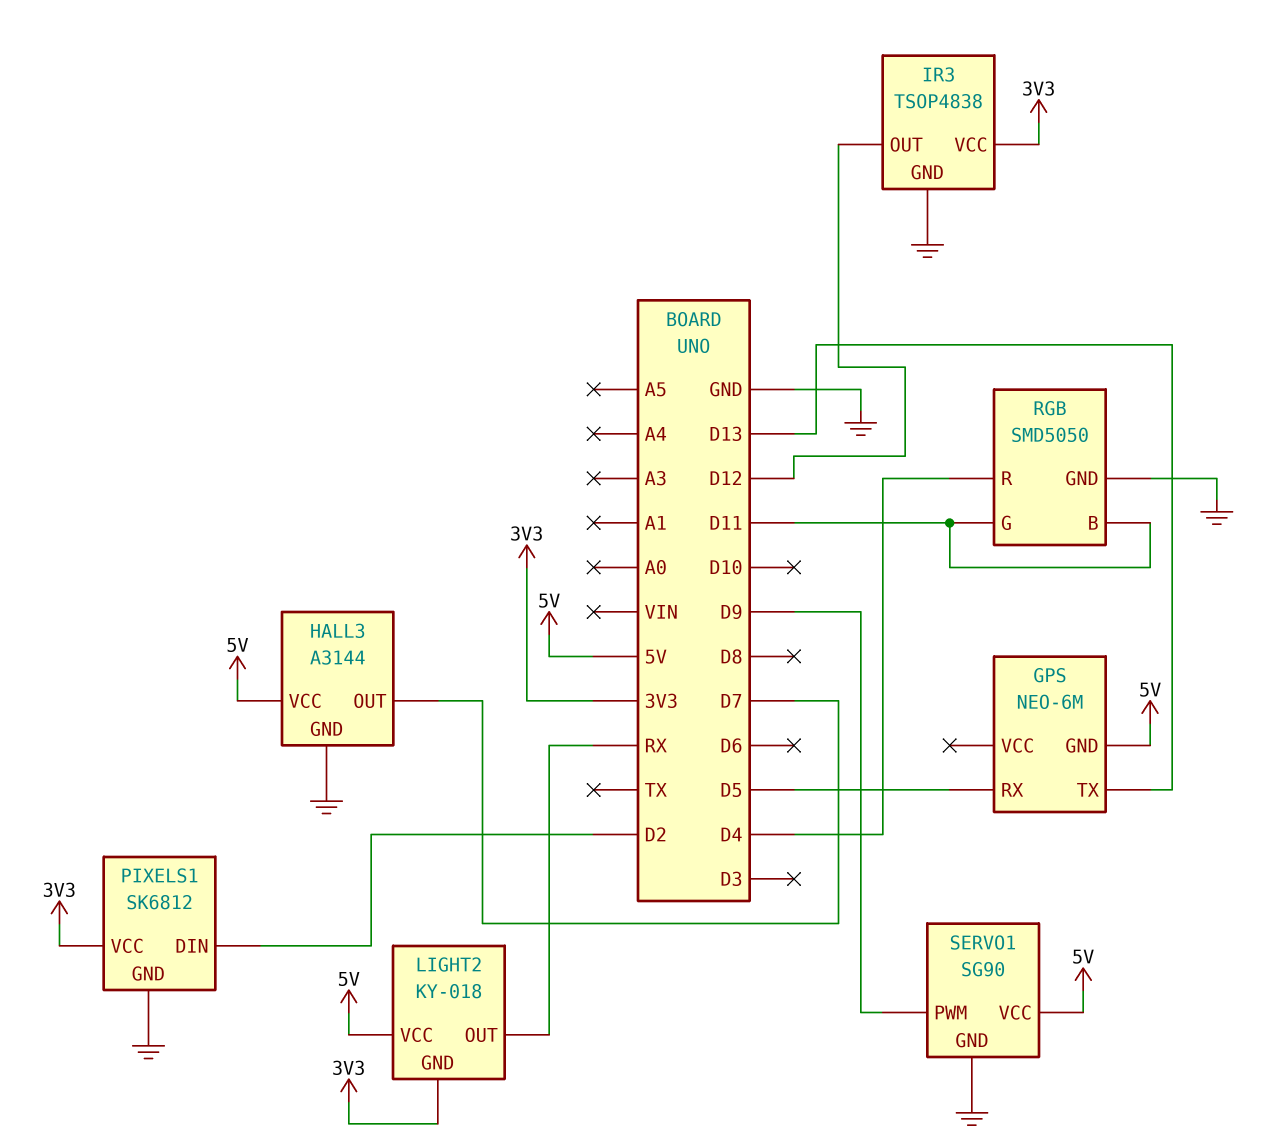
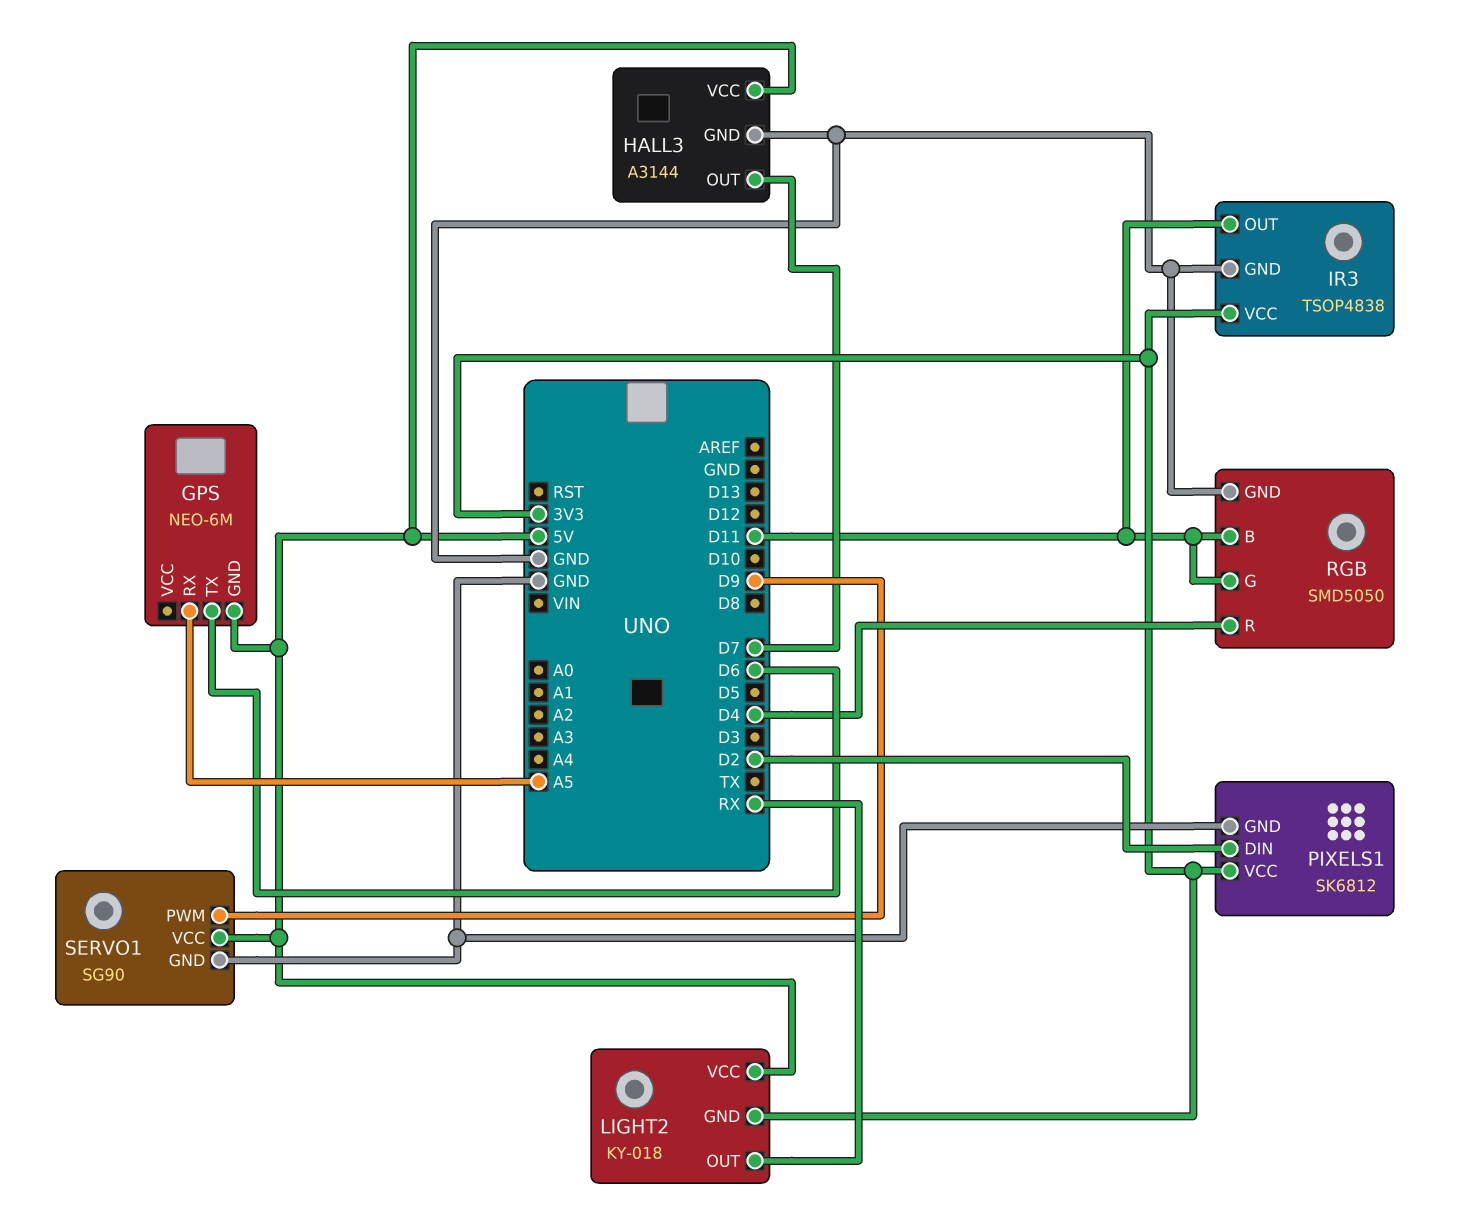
GPS pin RX: D5 -> A5
GPS pin TX: D13 -> D6
IR3 pin OUT: D12 -> D11

